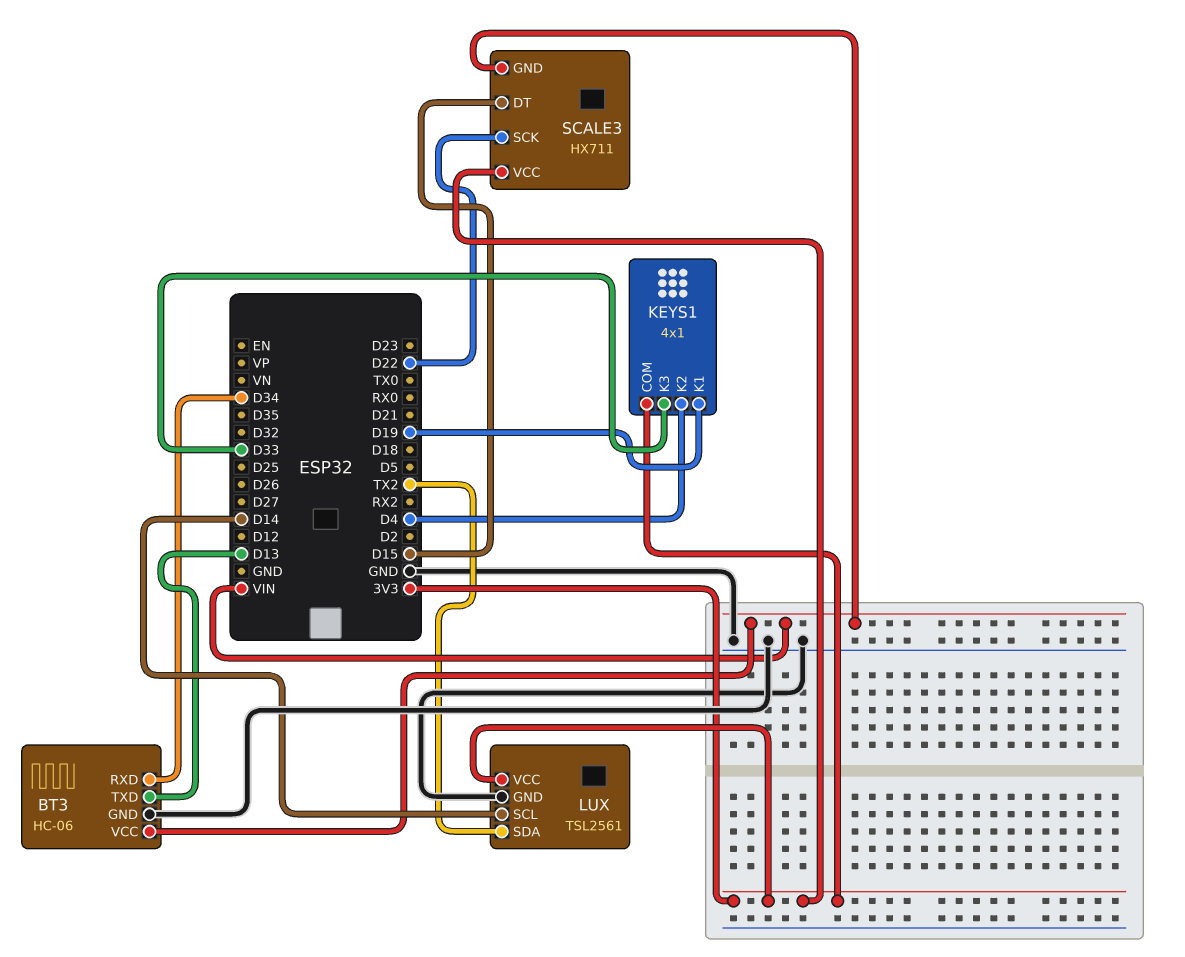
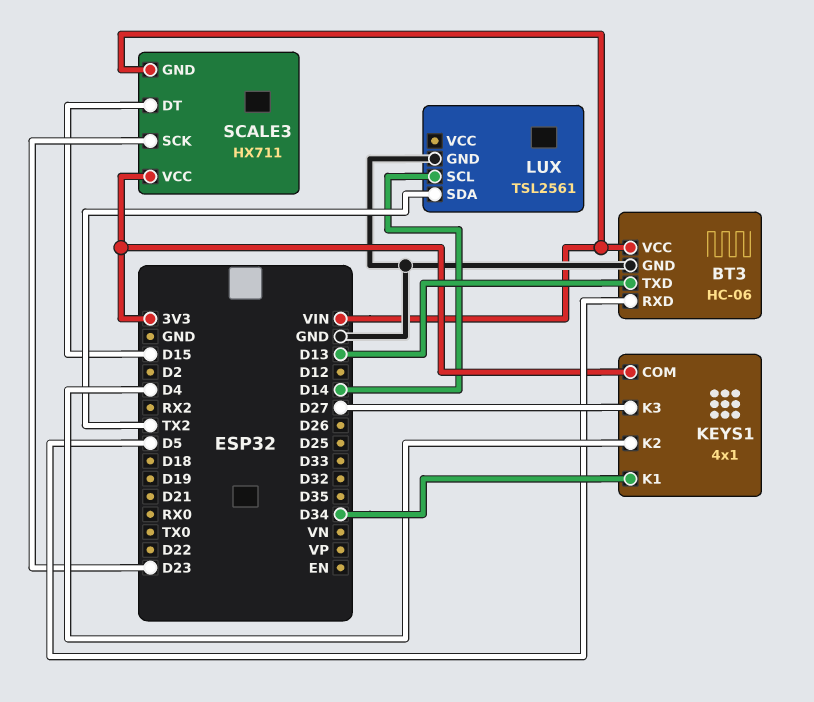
BT3 pin RXD: D34 -> D5
KEYS1 pin K1: D19 -> D34
KEYS1 pin K3: D33 -> D27
LUX pin VCC: 3V3 -> none
SCALE3 pin SCK: D22 -> D23

